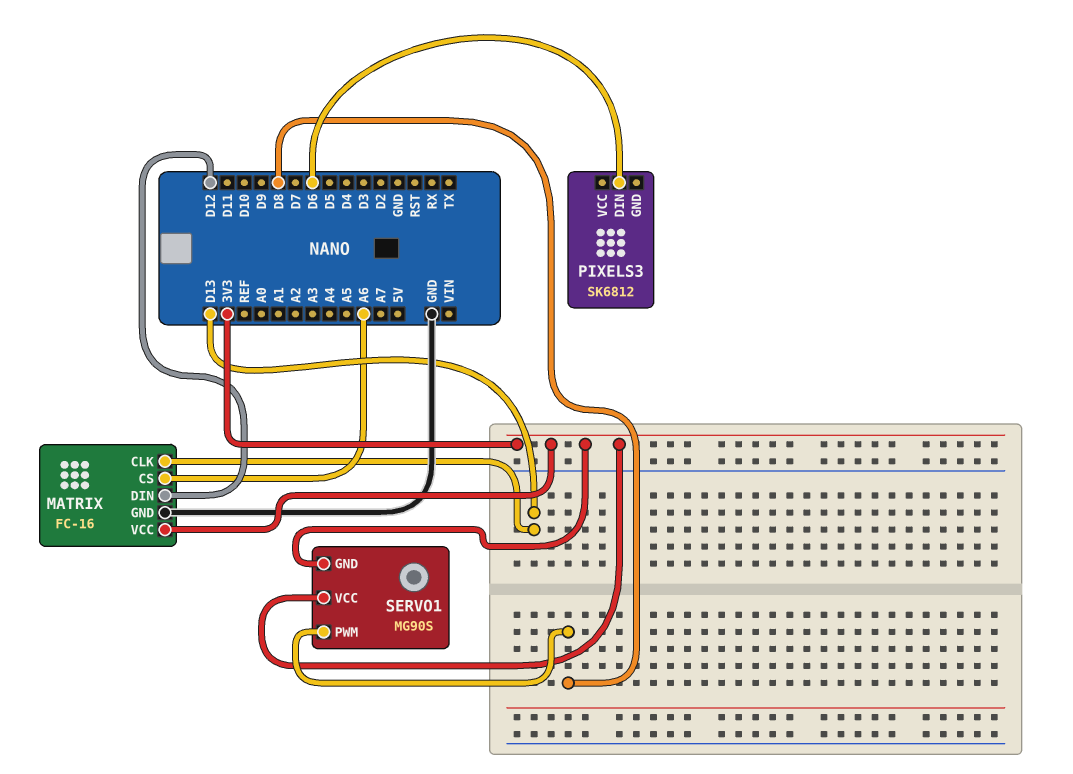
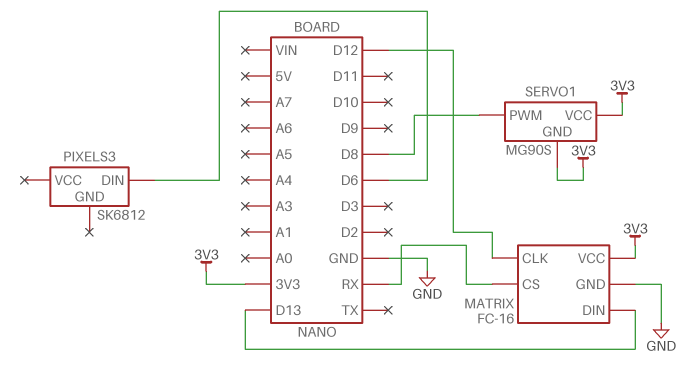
MATRIX pin CLK: D13 -> D12
MATRIX pin CS: A6 -> RX
MATRIX pin DIN: D12 -> D13

